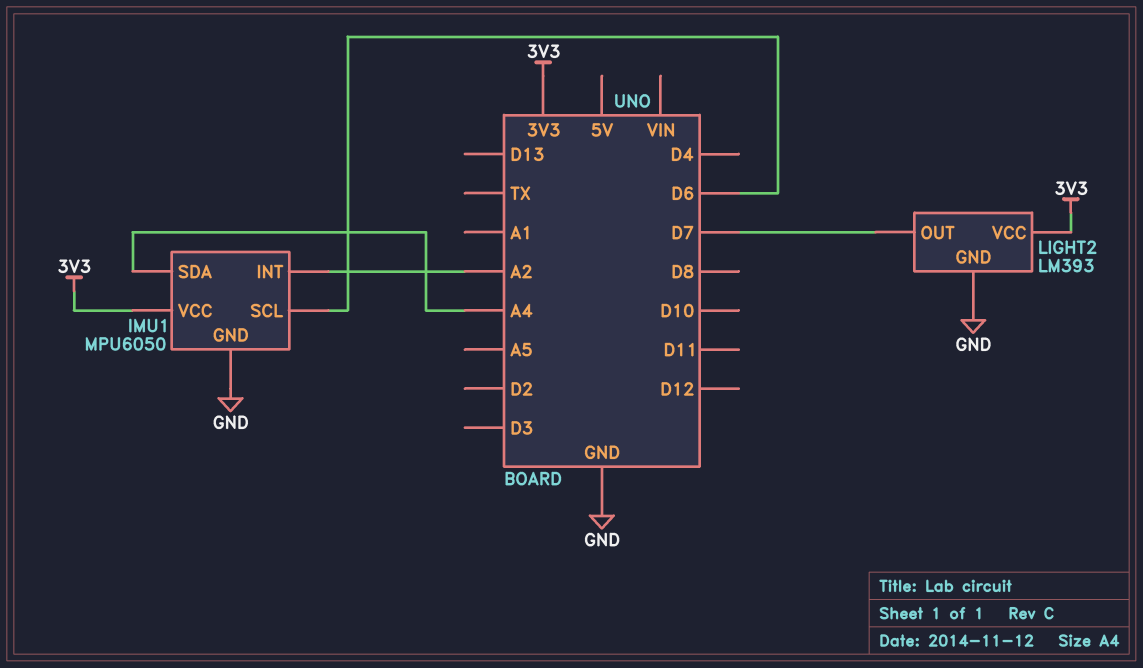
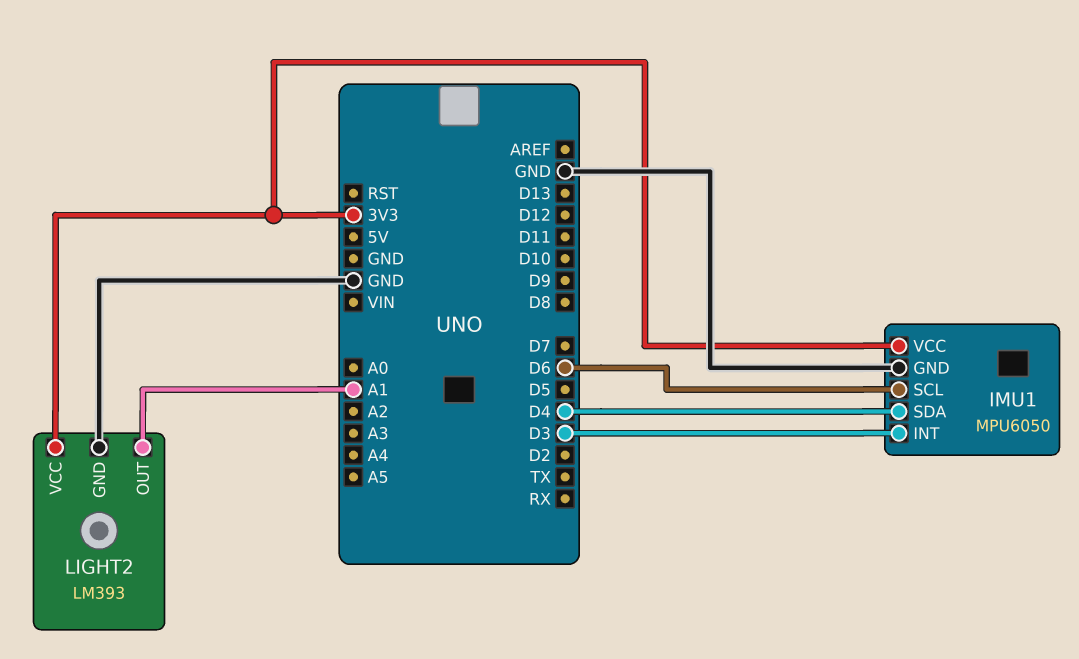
IMU1 pin INT: A2 -> D3
IMU1 pin SDA: A4 -> D4
LIGHT2 pin OUT: D7 -> A1

